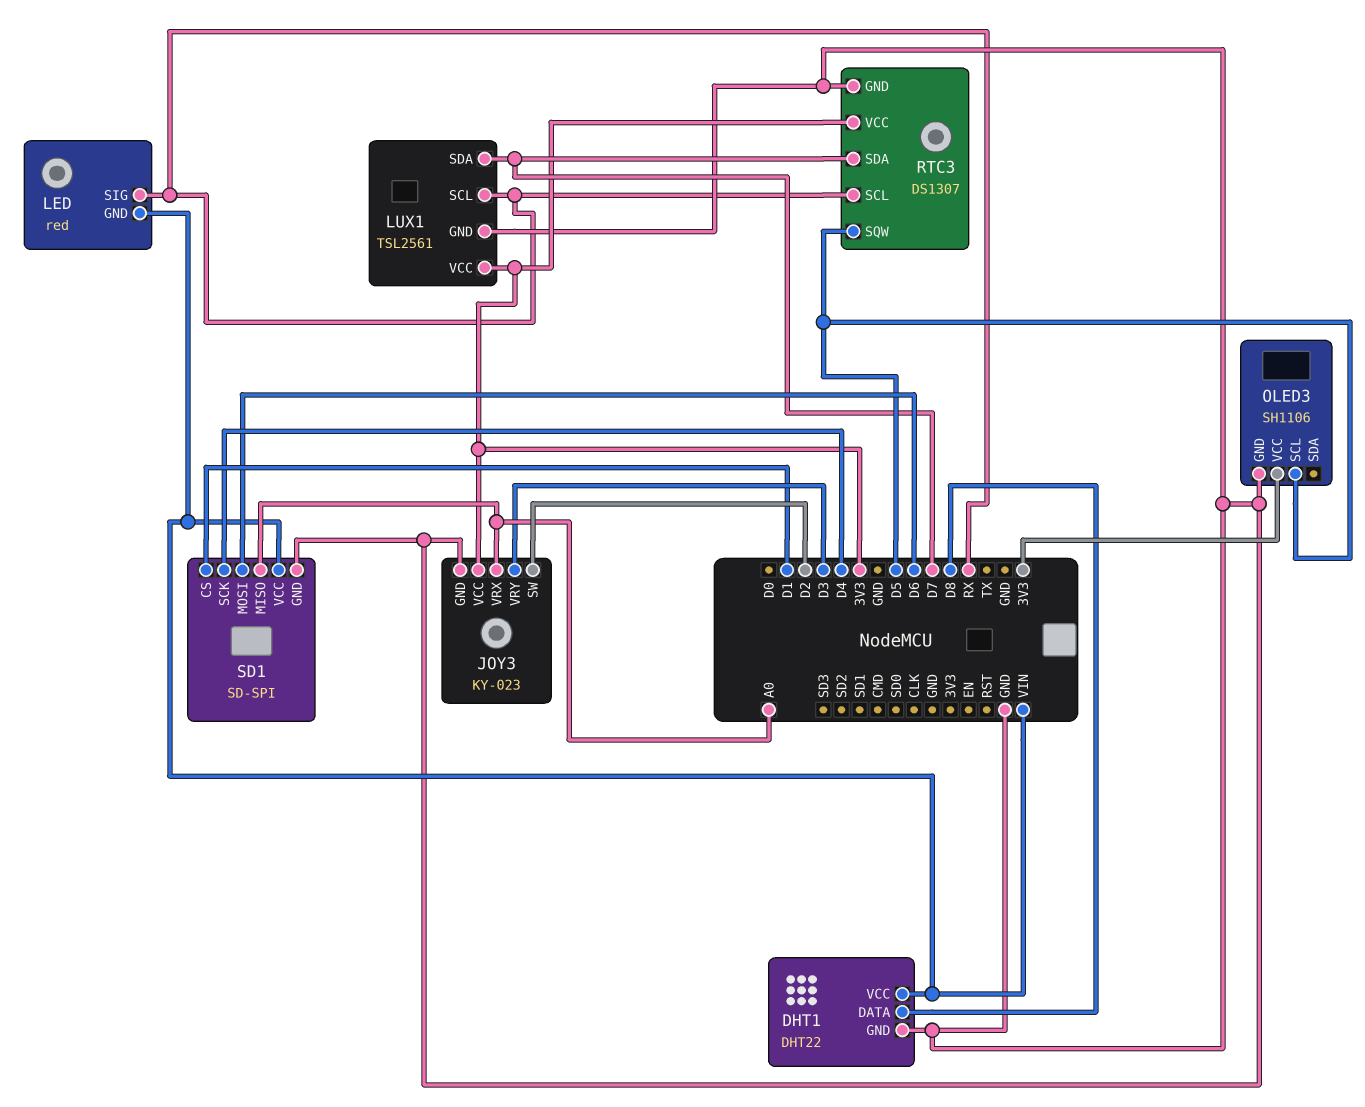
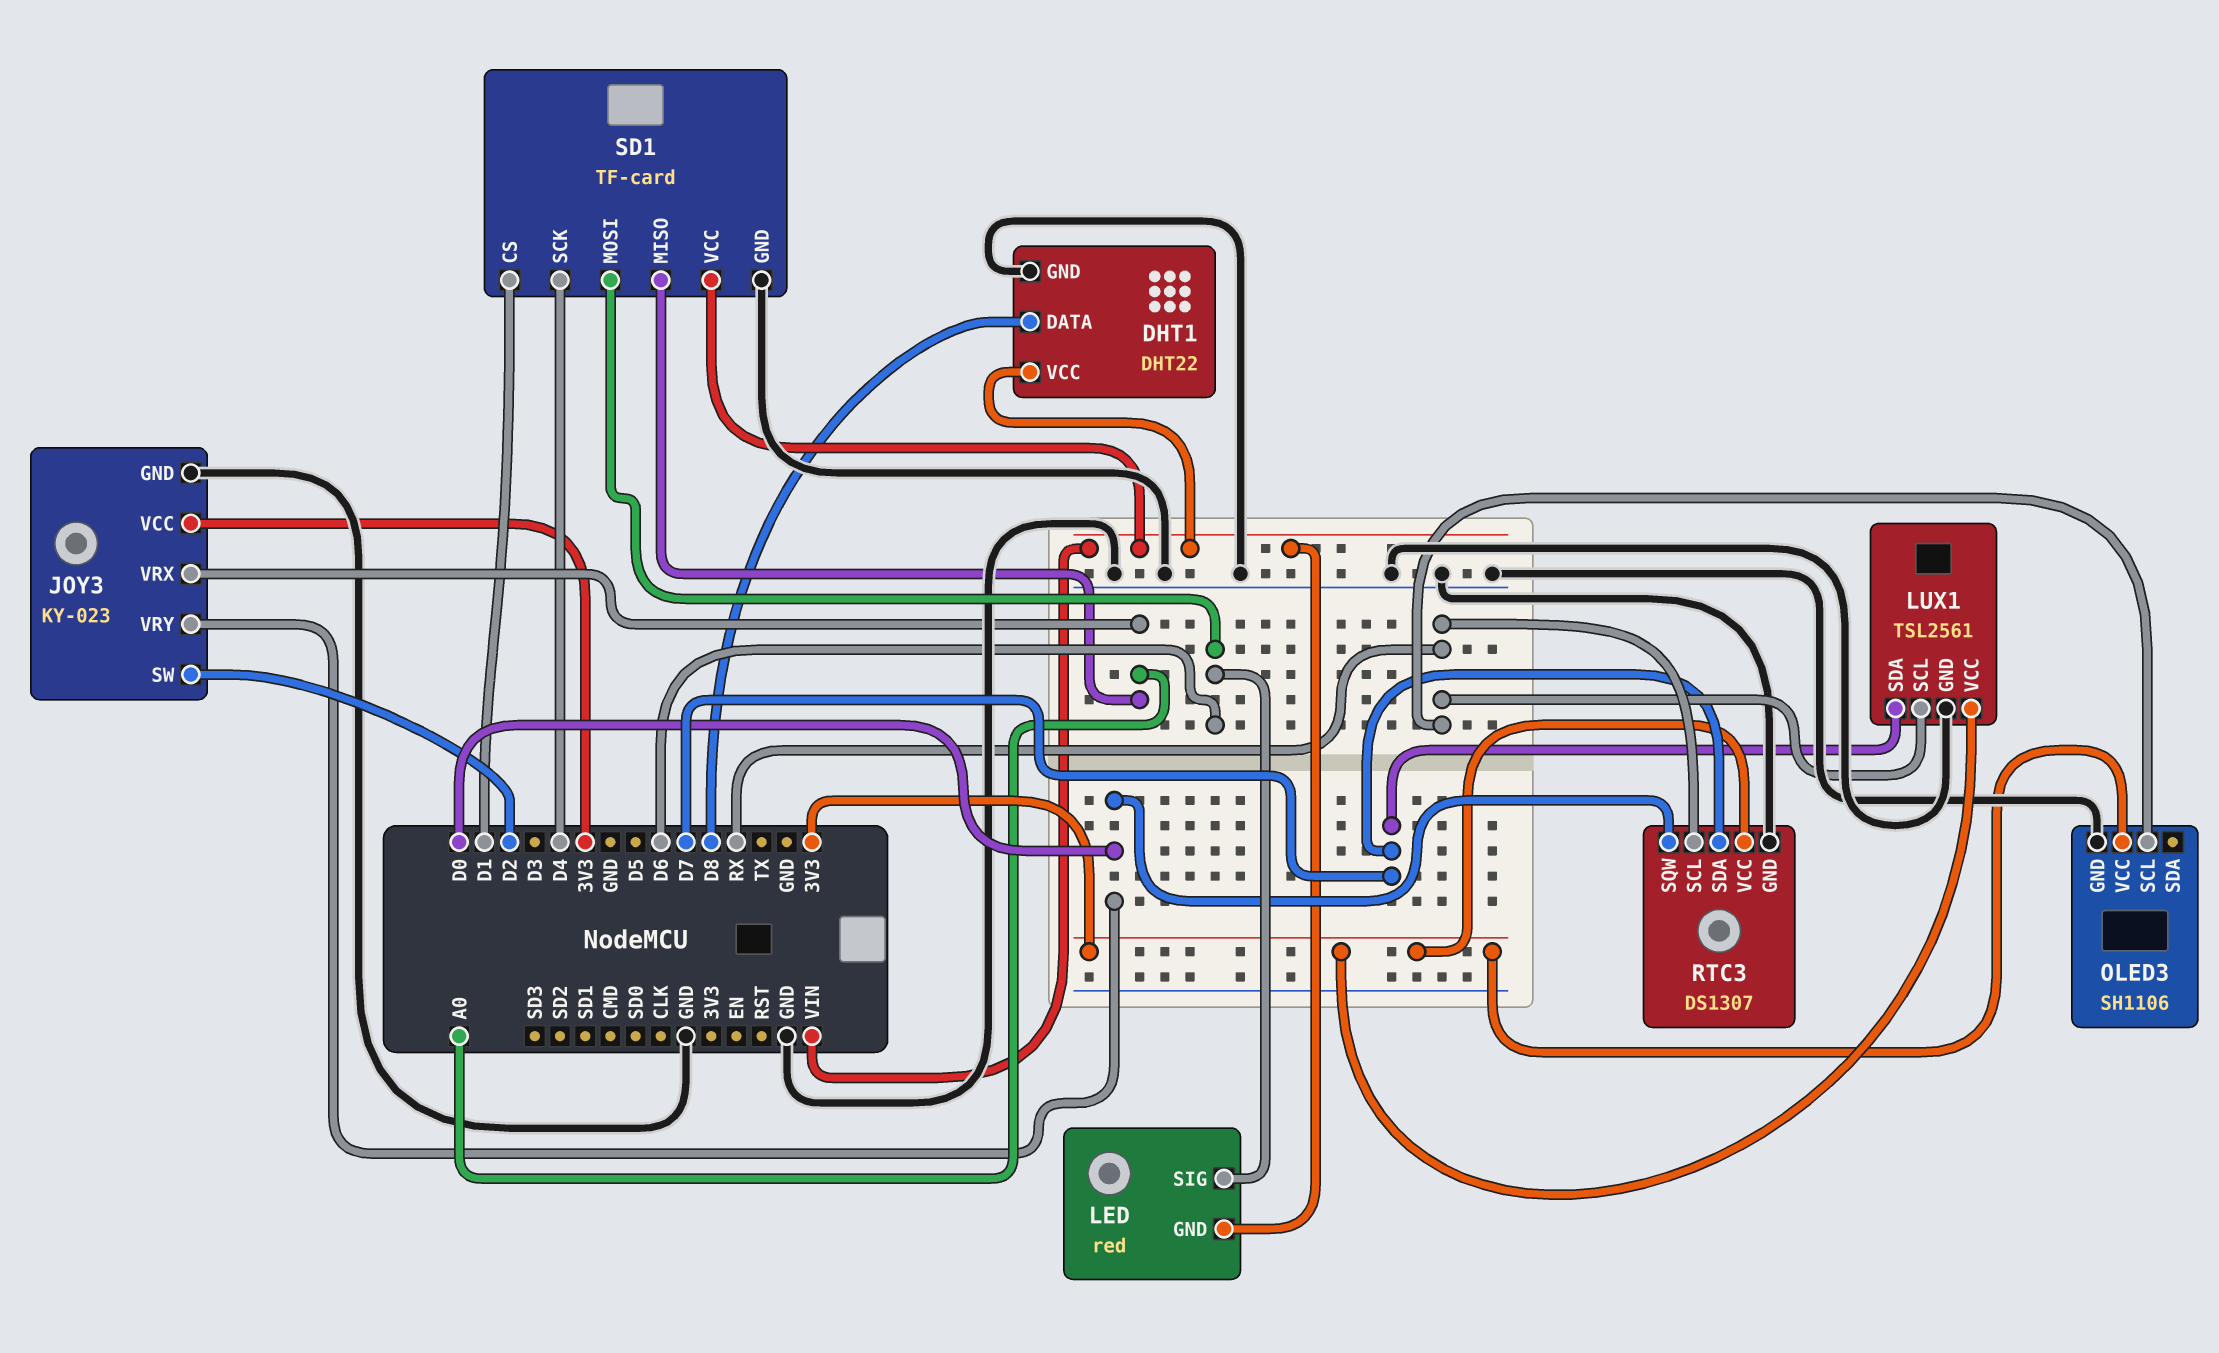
JOY3 pin VRY: D3 -> D0
LED pin SIG: RX -> D6
OLED3 pin SCL: D5 -> RX
RTC3 pin SQW: D5 -> D0
SD1: SD-SPI -> TF-card

